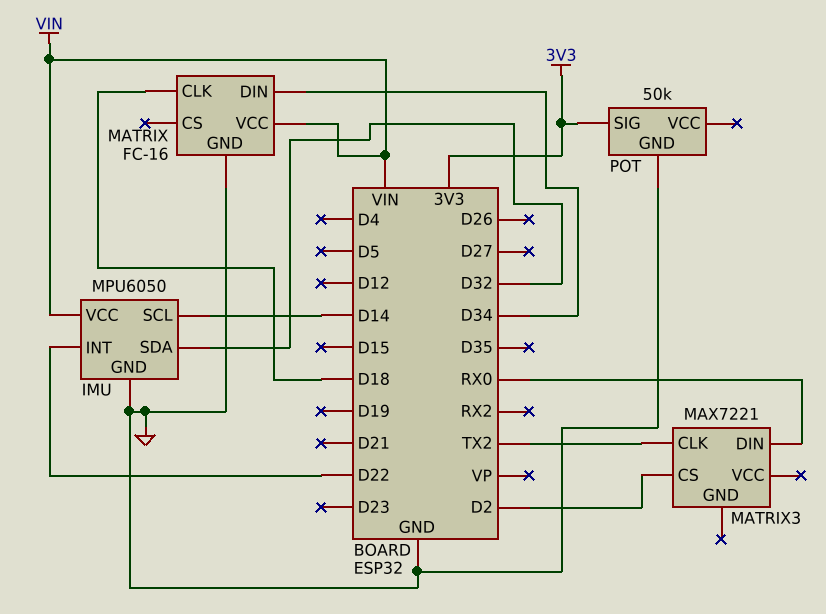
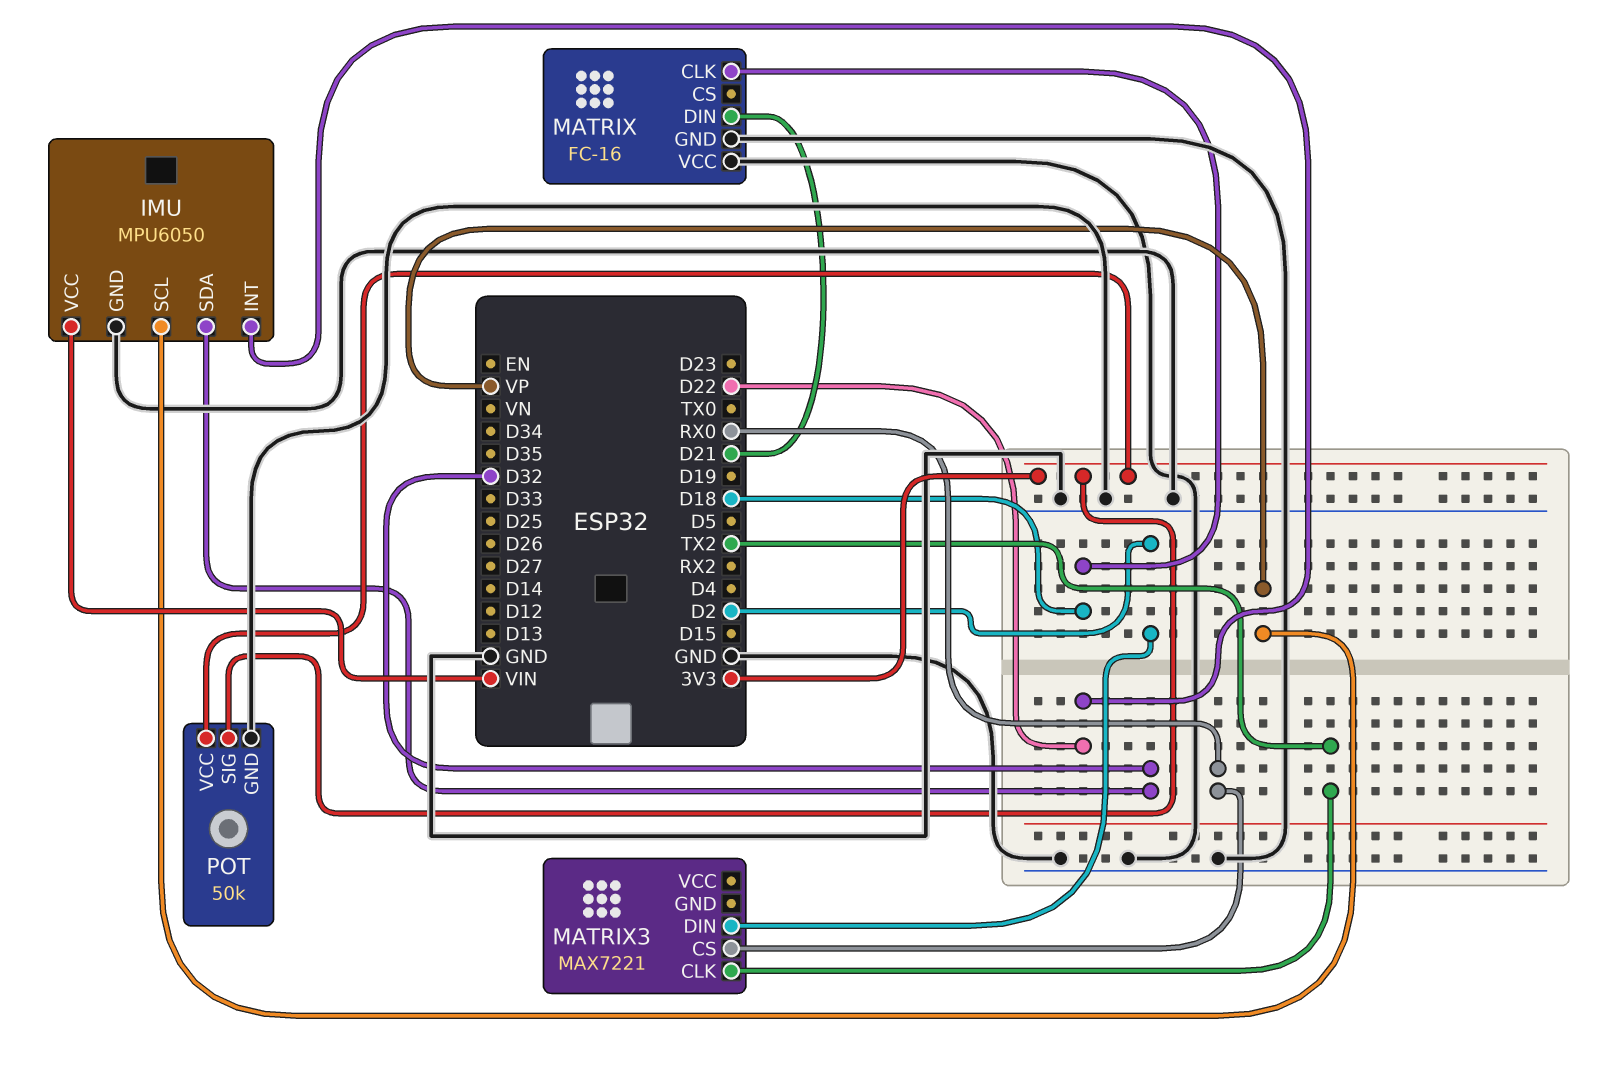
IMU pin SCL: D14 -> VP
MATRIX pin DIN: D34 -> D21
MATRIX pin VCC: VIN -> GND
MATRIX3 pin CS: D2 -> RX0
MATRIX3 pin DIN: RX0 -> D2
POT pin VCC: none -> 3V3

